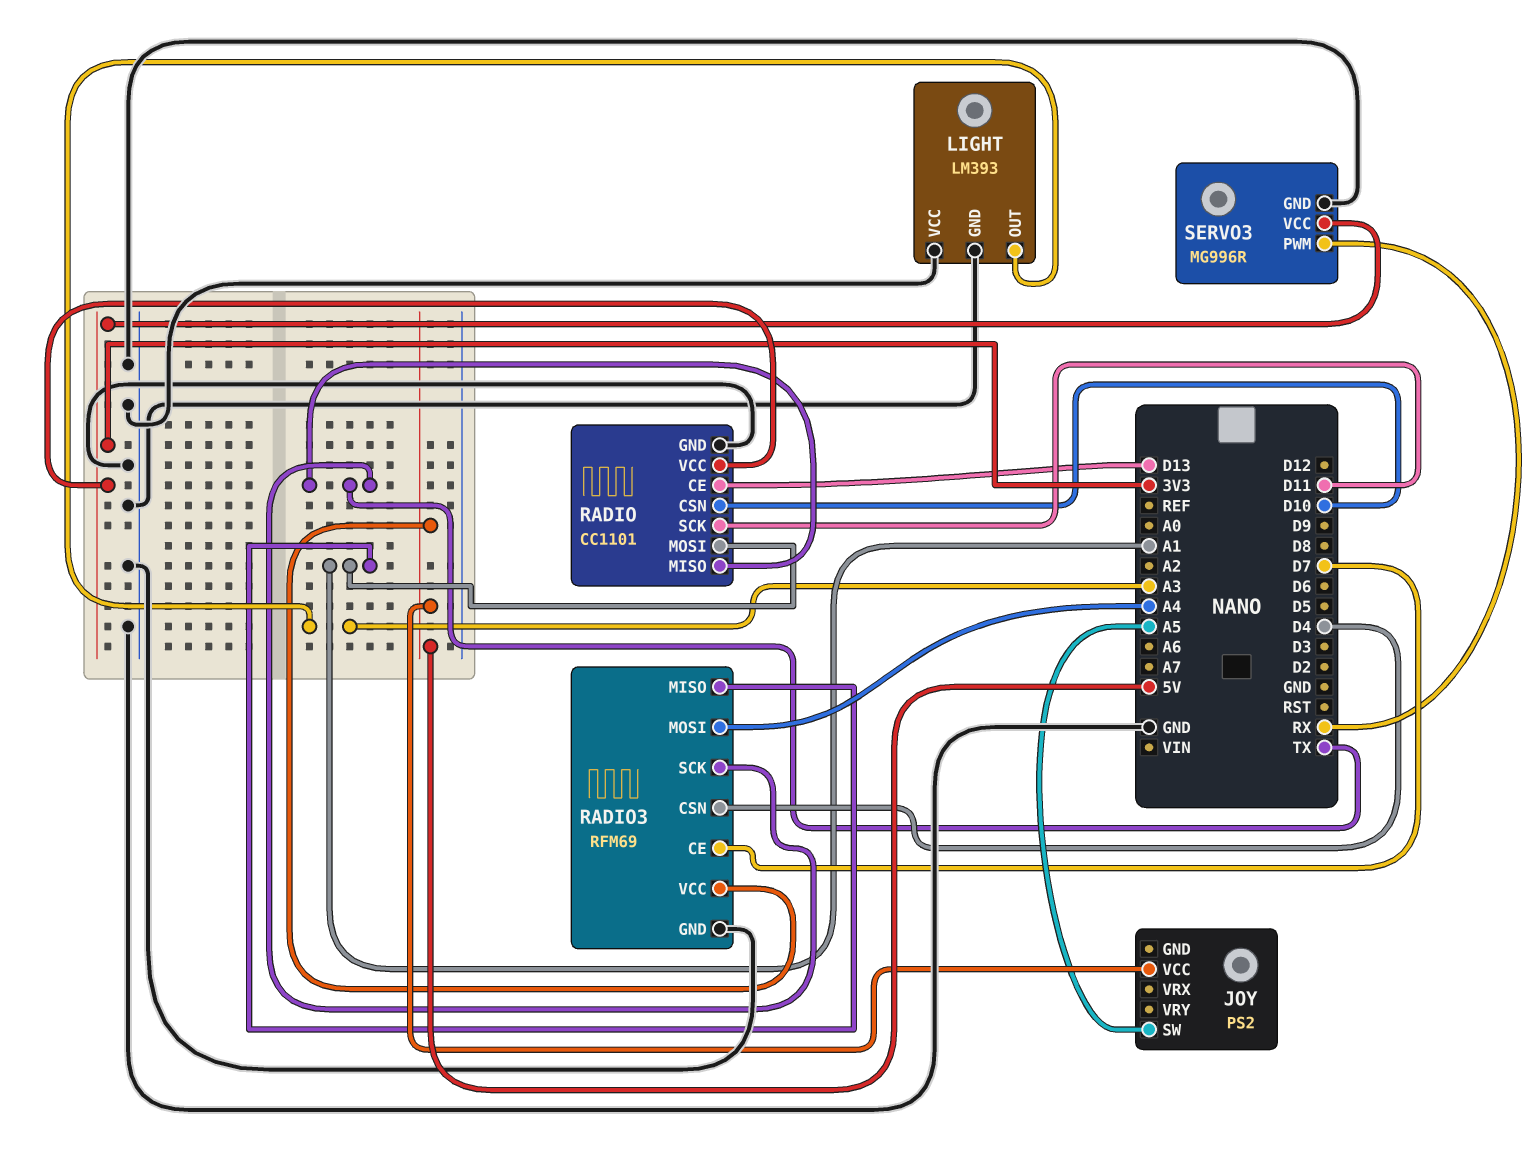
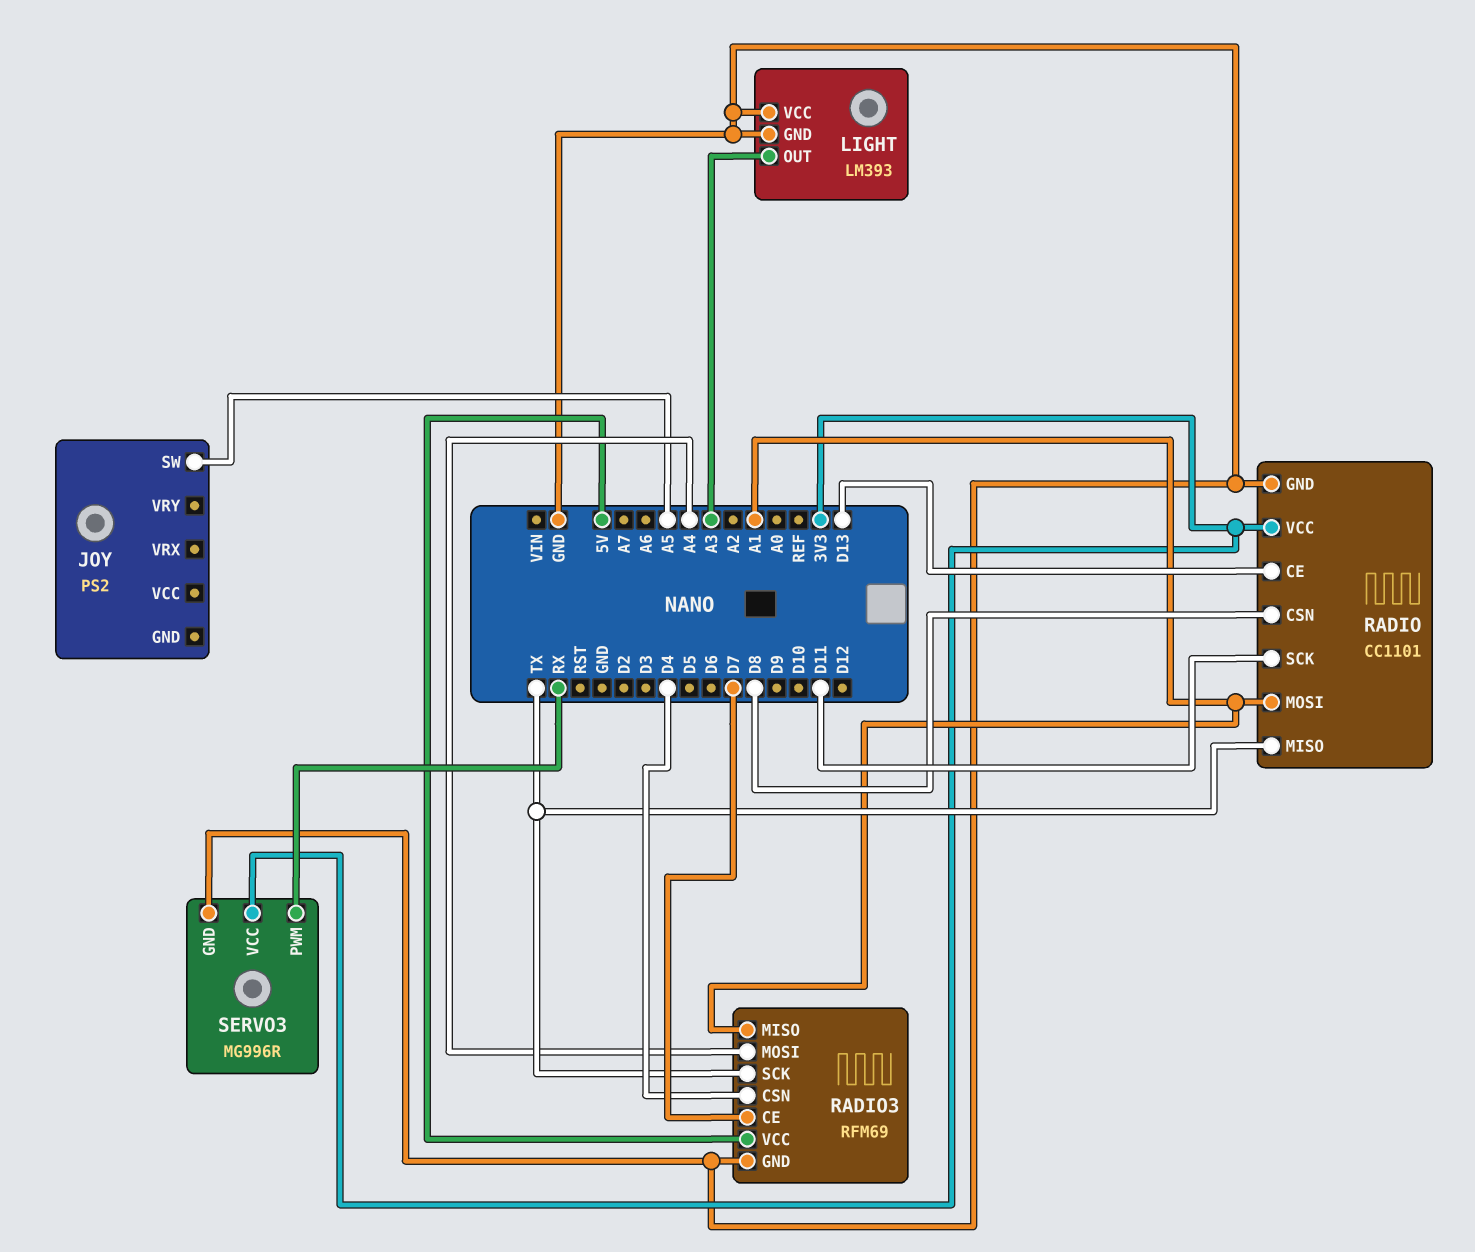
JOY pin VCC: 5V -> none
RADIO pin CSN: D10 -> D8

